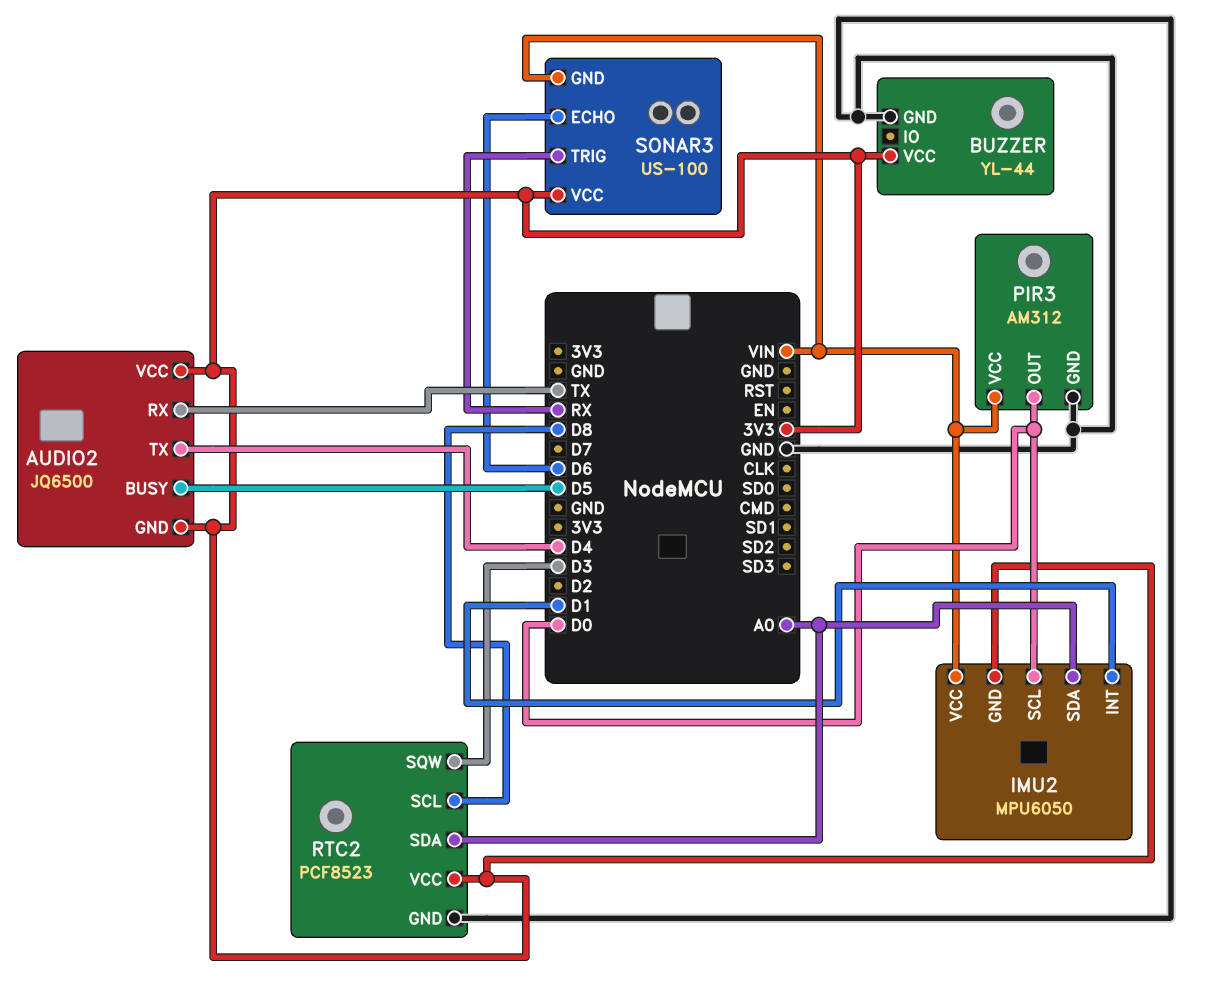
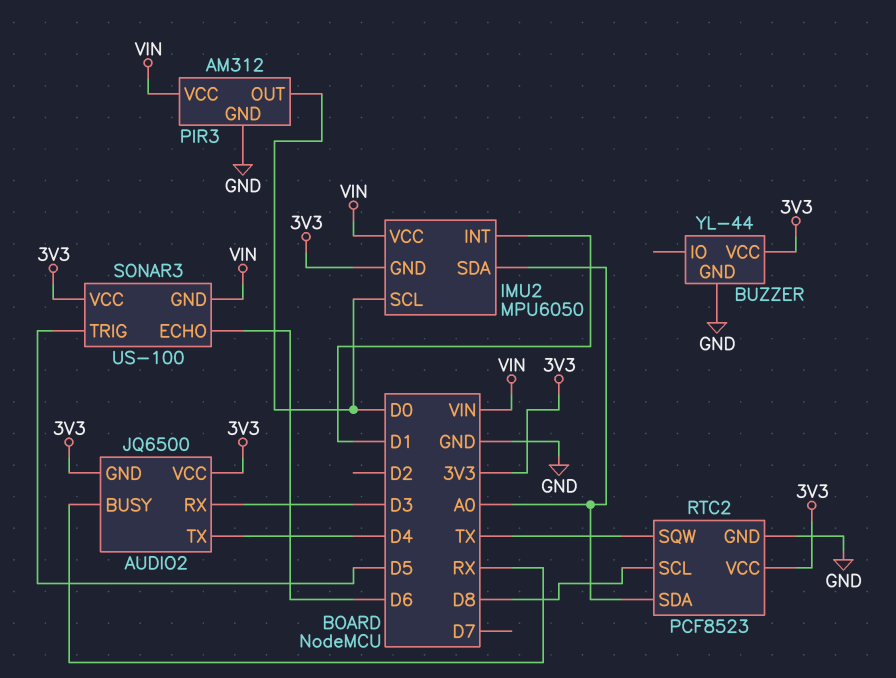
AUDIO2 pin BUSY: D5 -> RX
AUDIO2 pin RX: TX -> D3
RTC2 pin SQW: D3 -> TX
SONAR3 pin TRIG: RX -> D5

